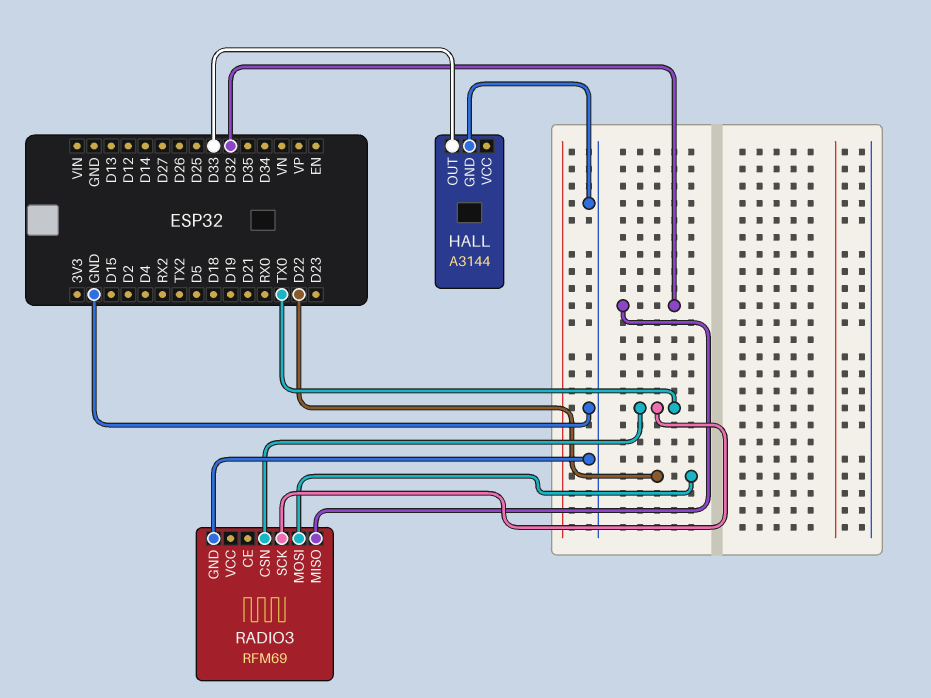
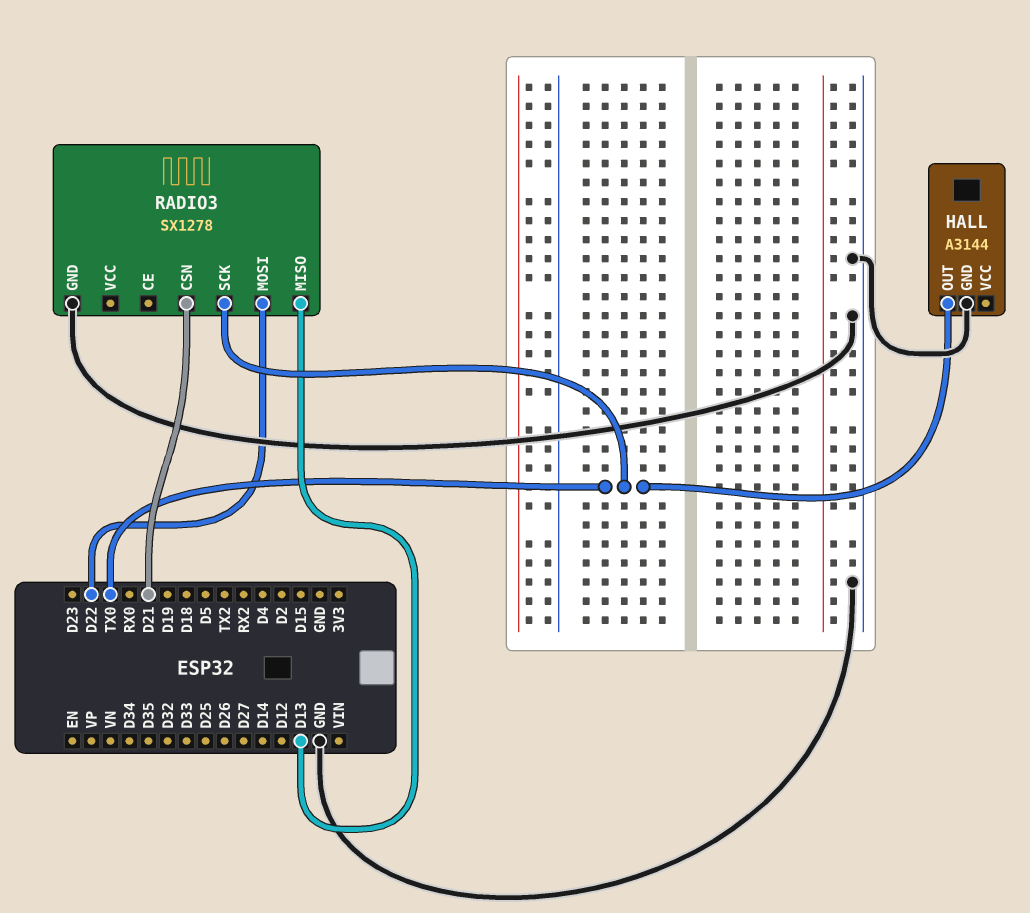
HALL pin OUT: D33 -> TX0
RADIO3: RFM69 -> SX1278
RADIO3 pin CSN: TX0 -> D21
RADIO3 pin MISO: D32 -> D13

